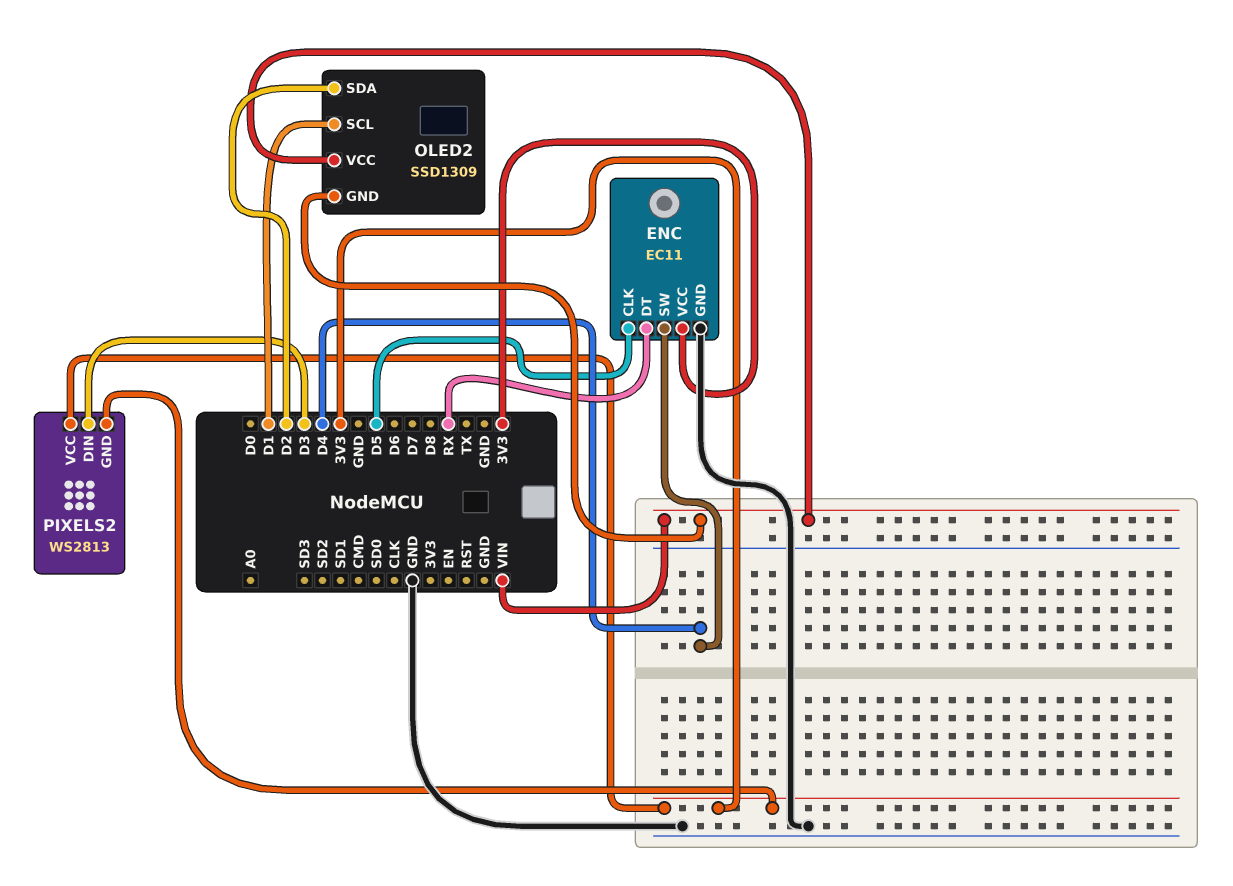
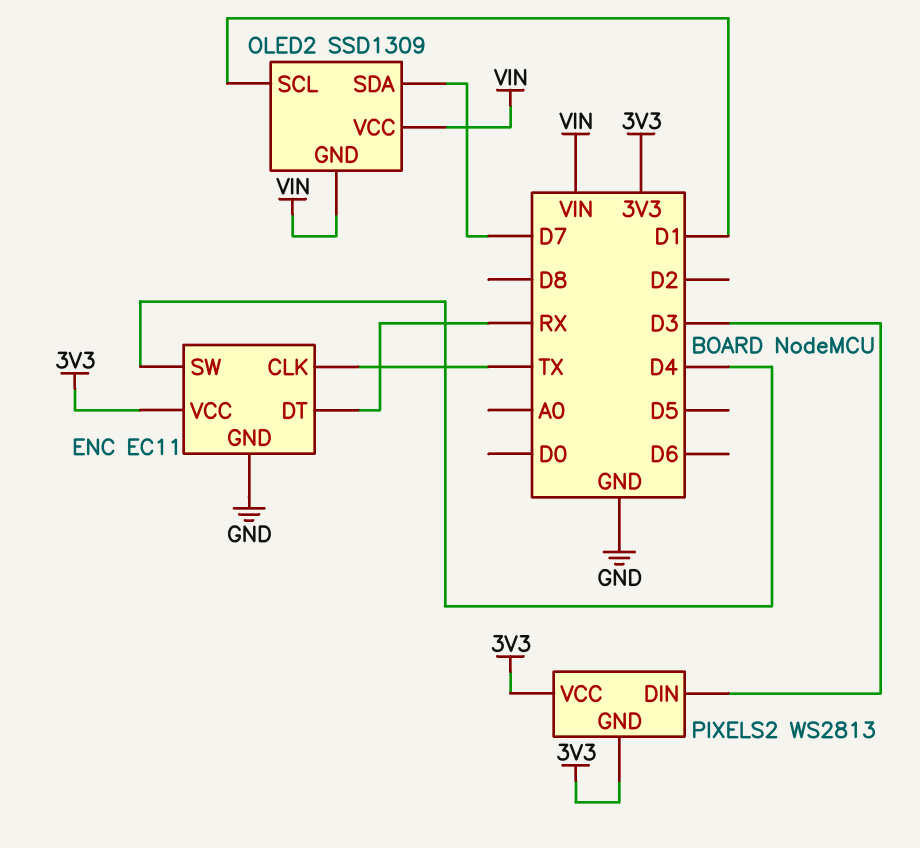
ENC pin CLK: D5 -> TX
OLED2 pin SDA: D2 -> D7

